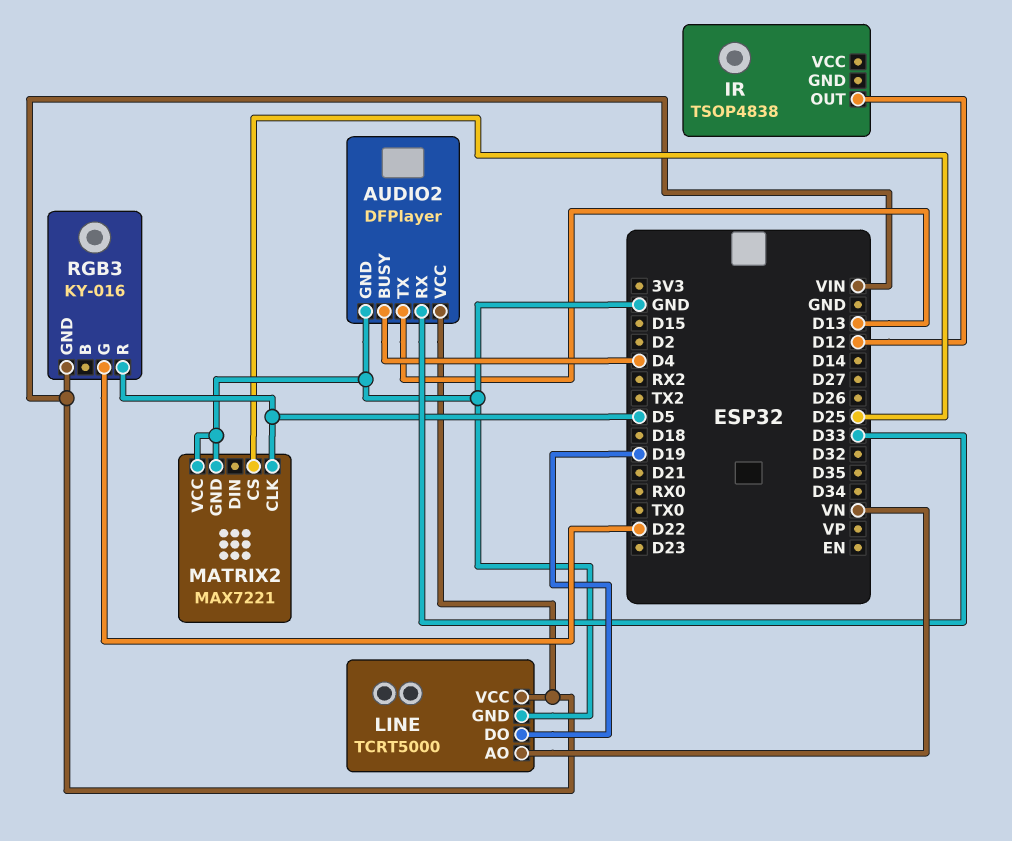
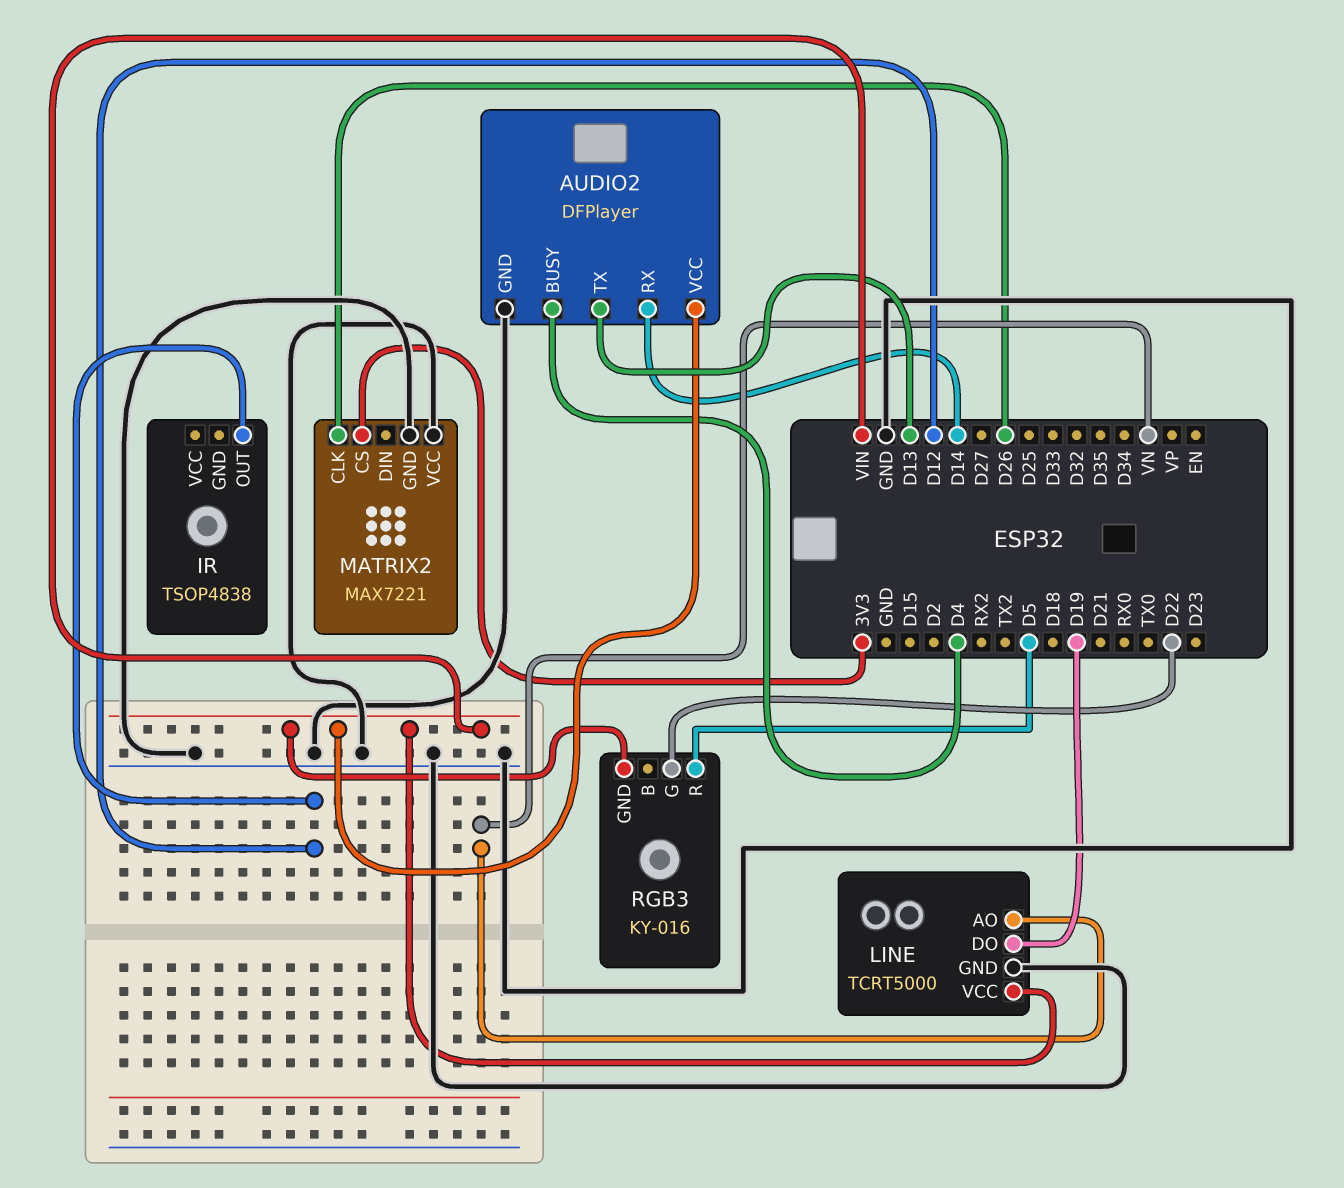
AUDIO2 pin RX: D33 -> D14
MATRIX2 pin CLK: D5 -> D26
MATRIX2 pin CS: D25 -> 3V3

